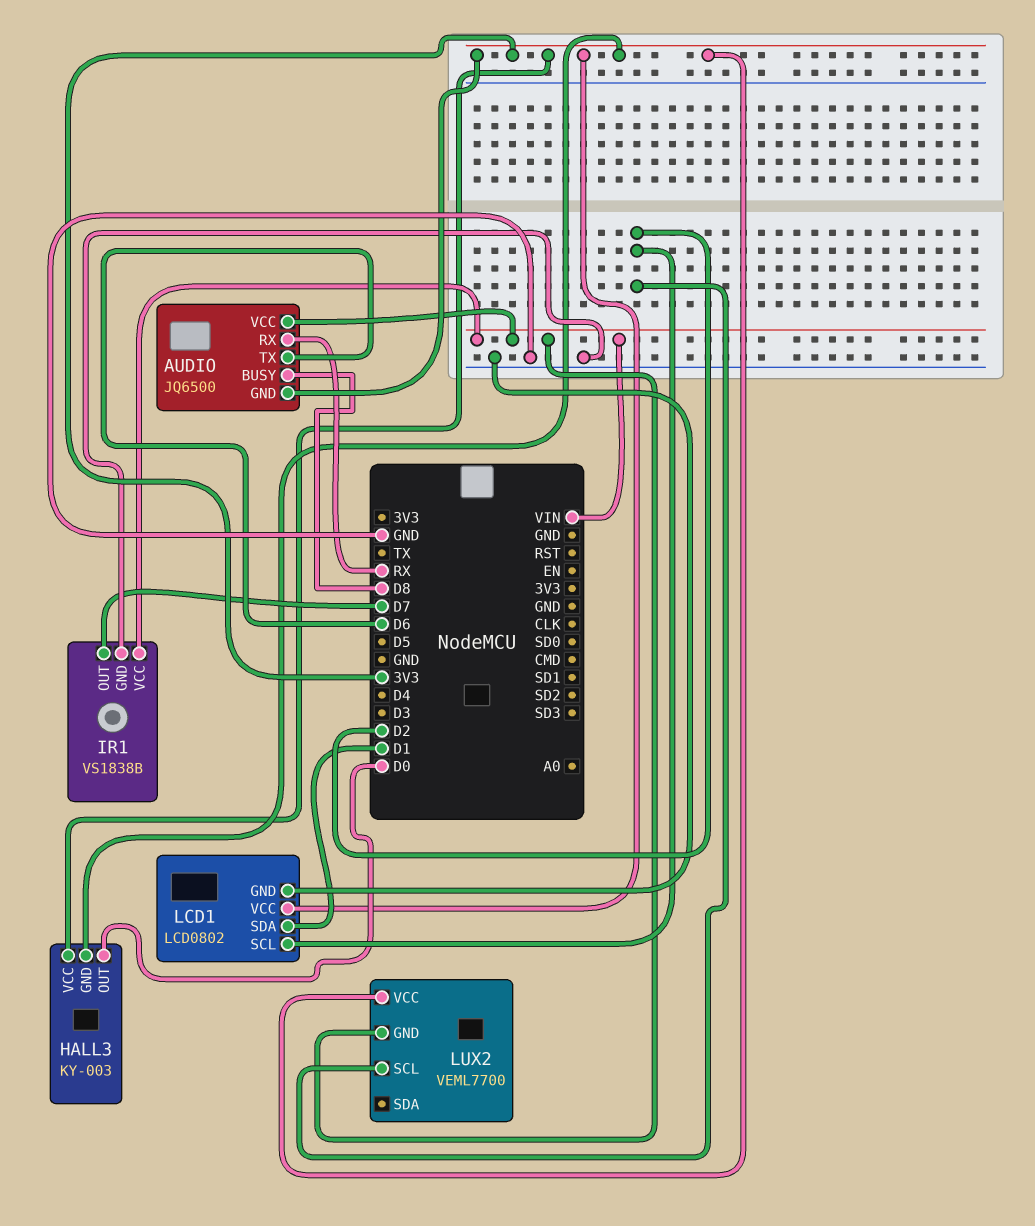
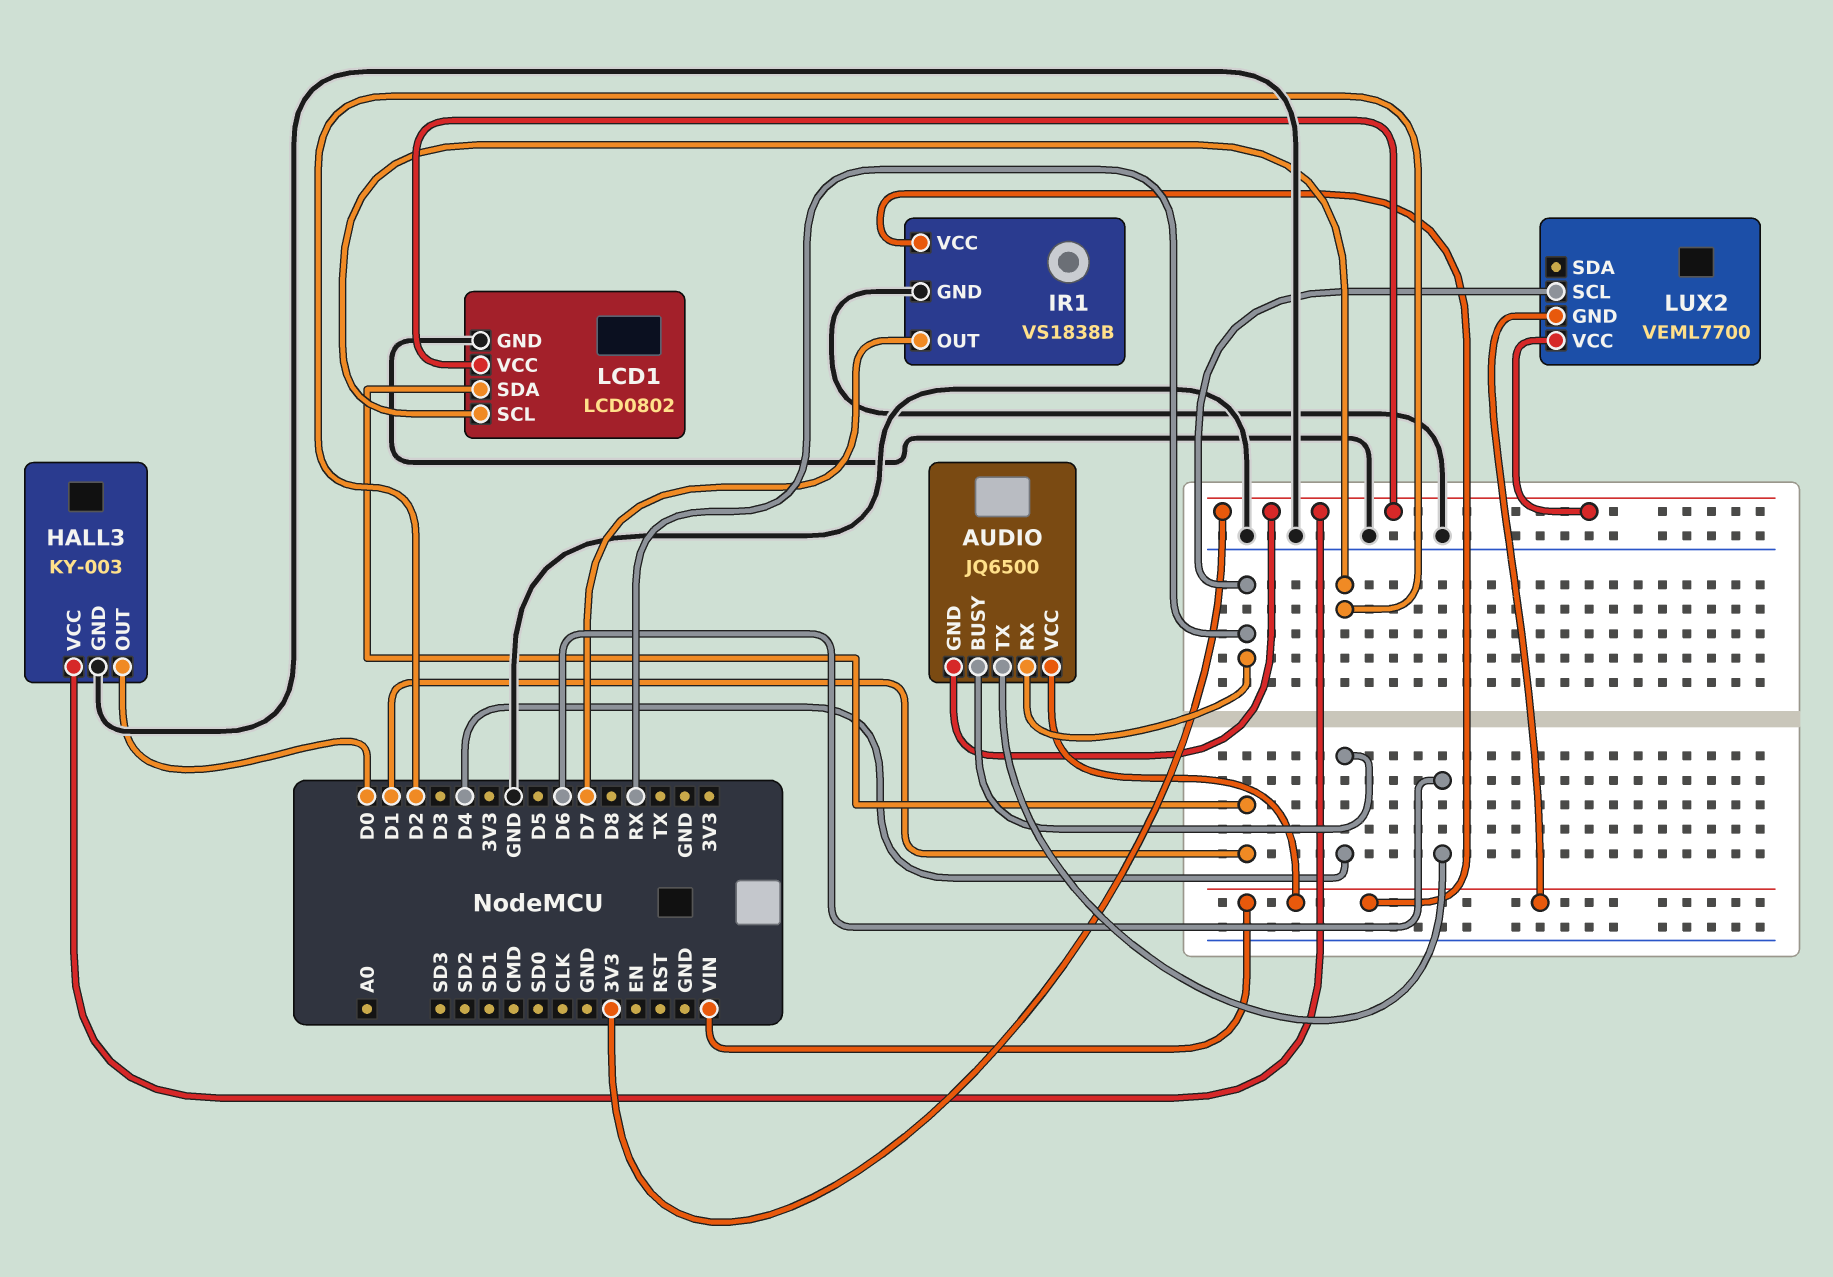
AUDIO pin BUSY: D8 -> D4
HALL3 pin GND: 3V3 -> GND
LUX2 pin SCL: D2 -> RX

